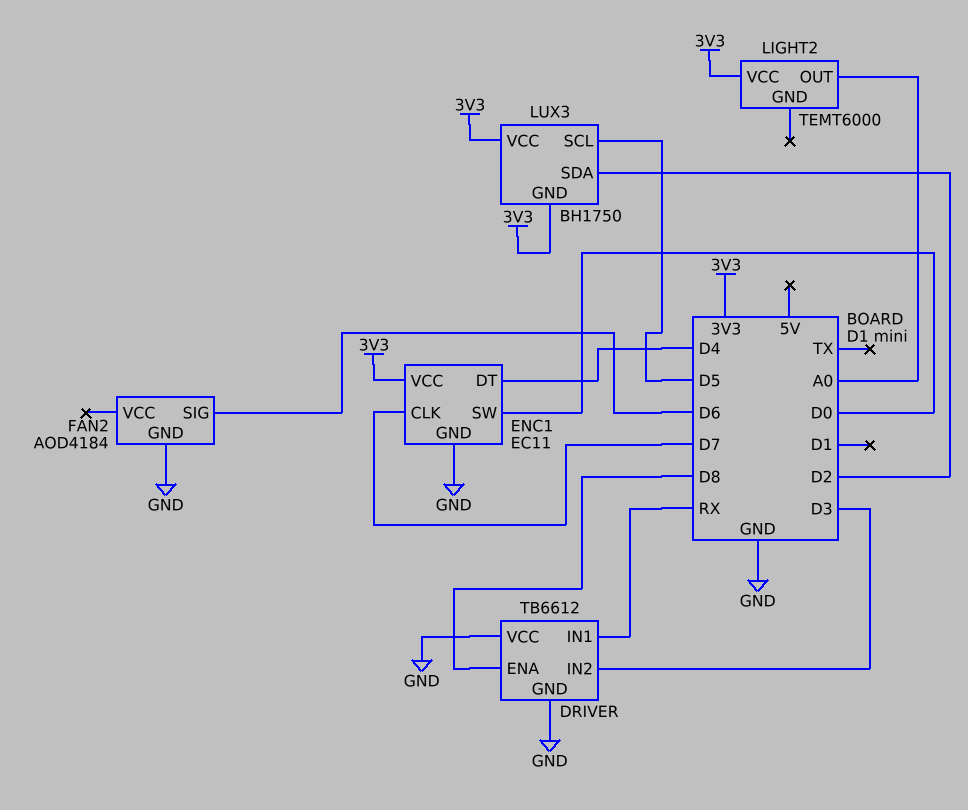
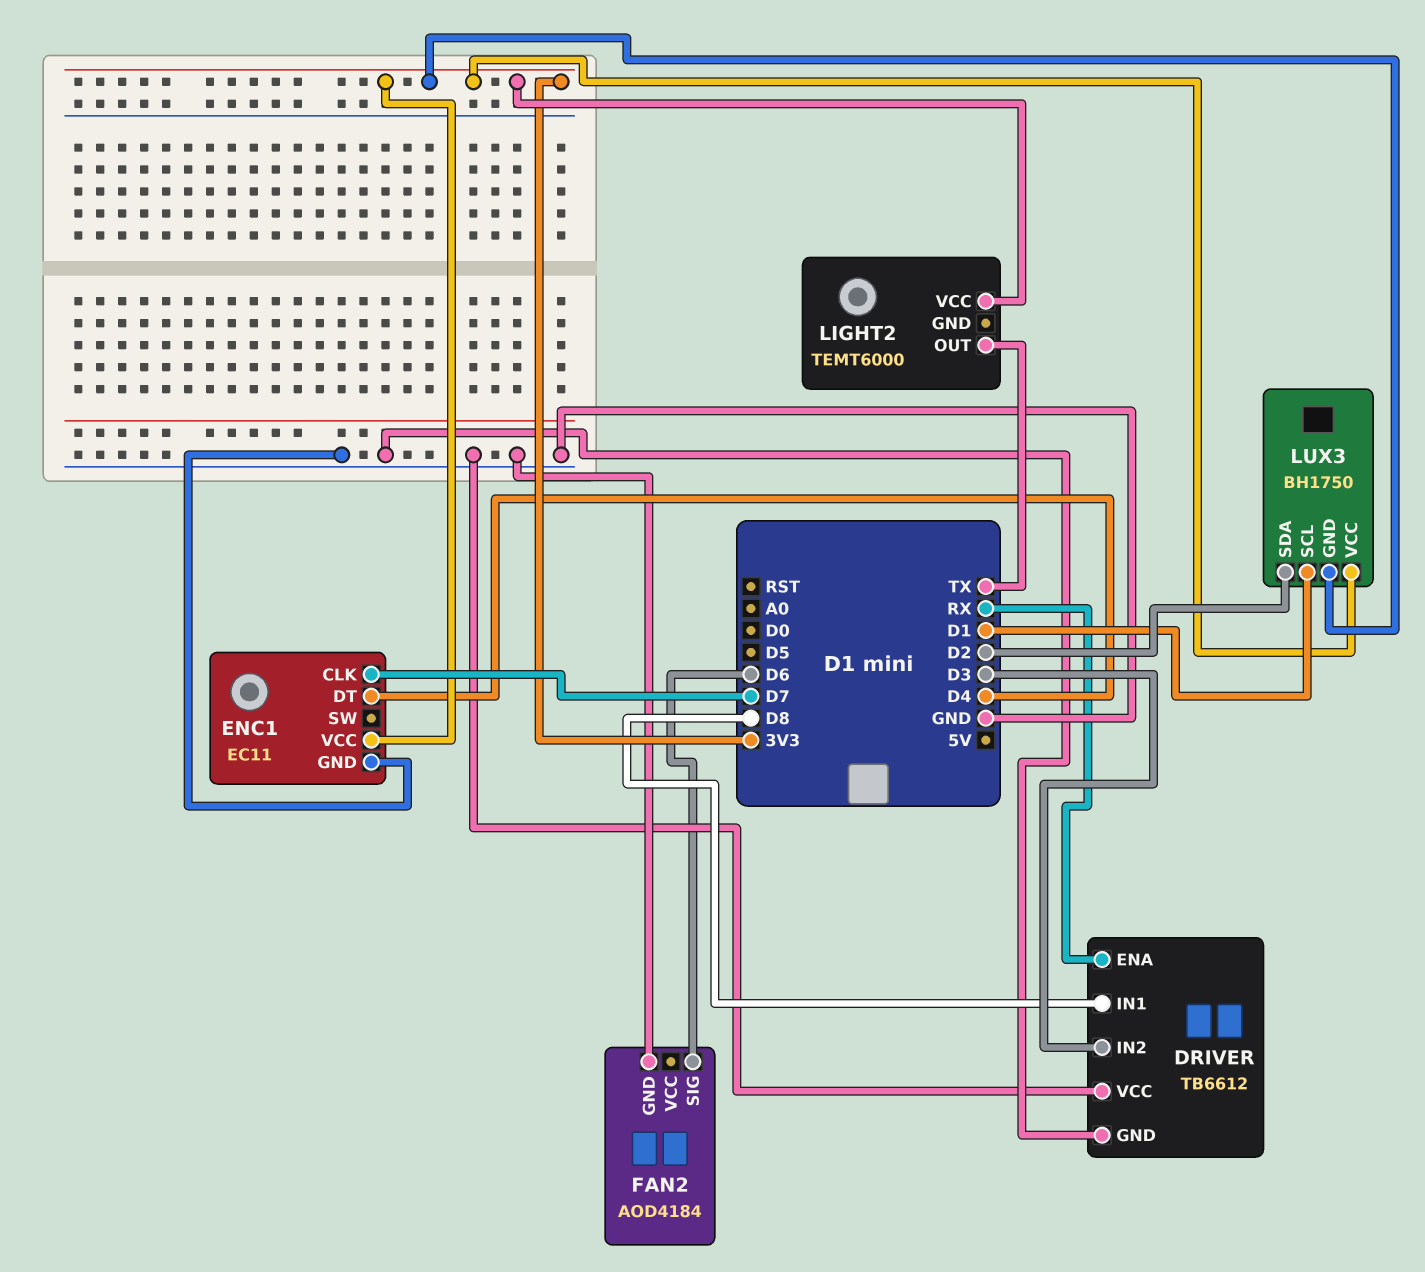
DRIVER pin ENA: D8 -> RX
DRIVER pin IN1: RX -> D8
ENC1 pin SW: D0 -> none
LIGHT2 pin OUT: A0 -> TX
LUX3 pin SCL: D5 -> D1

